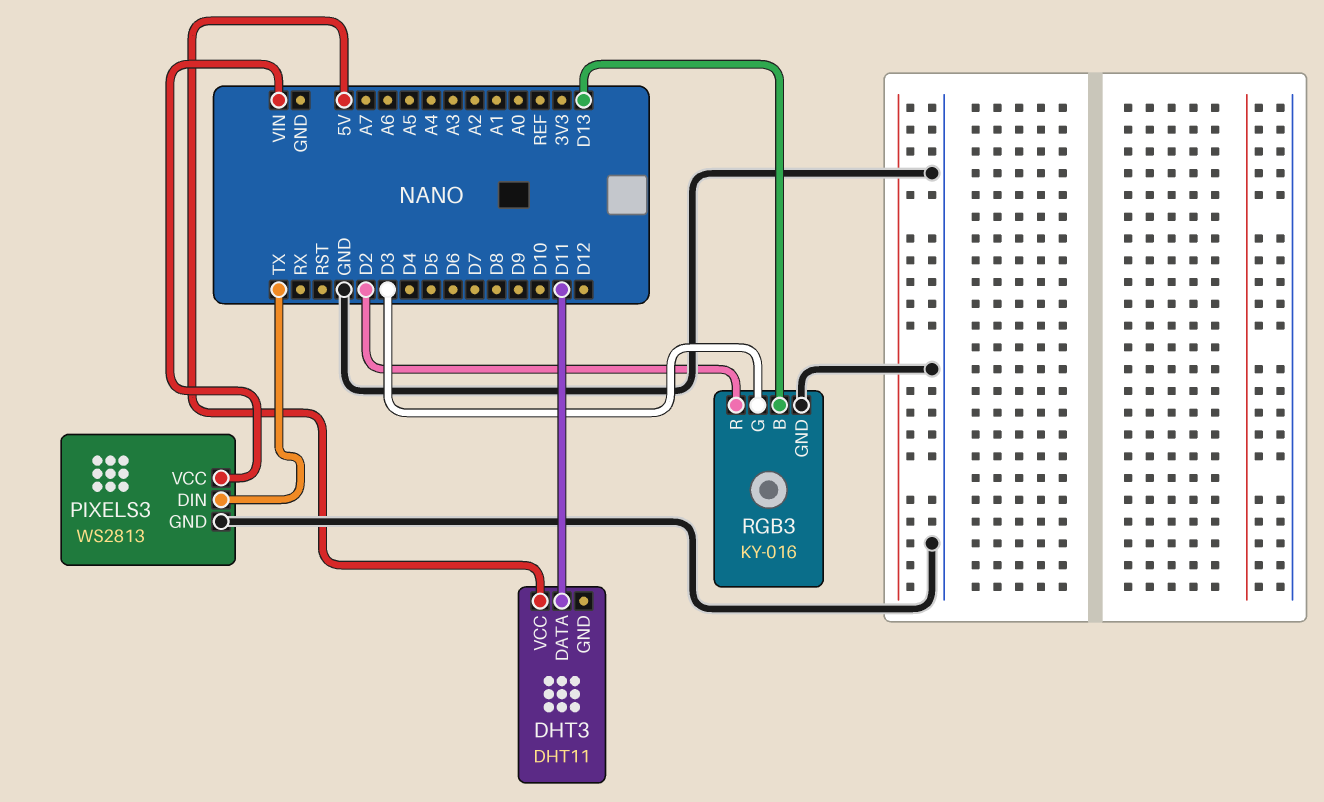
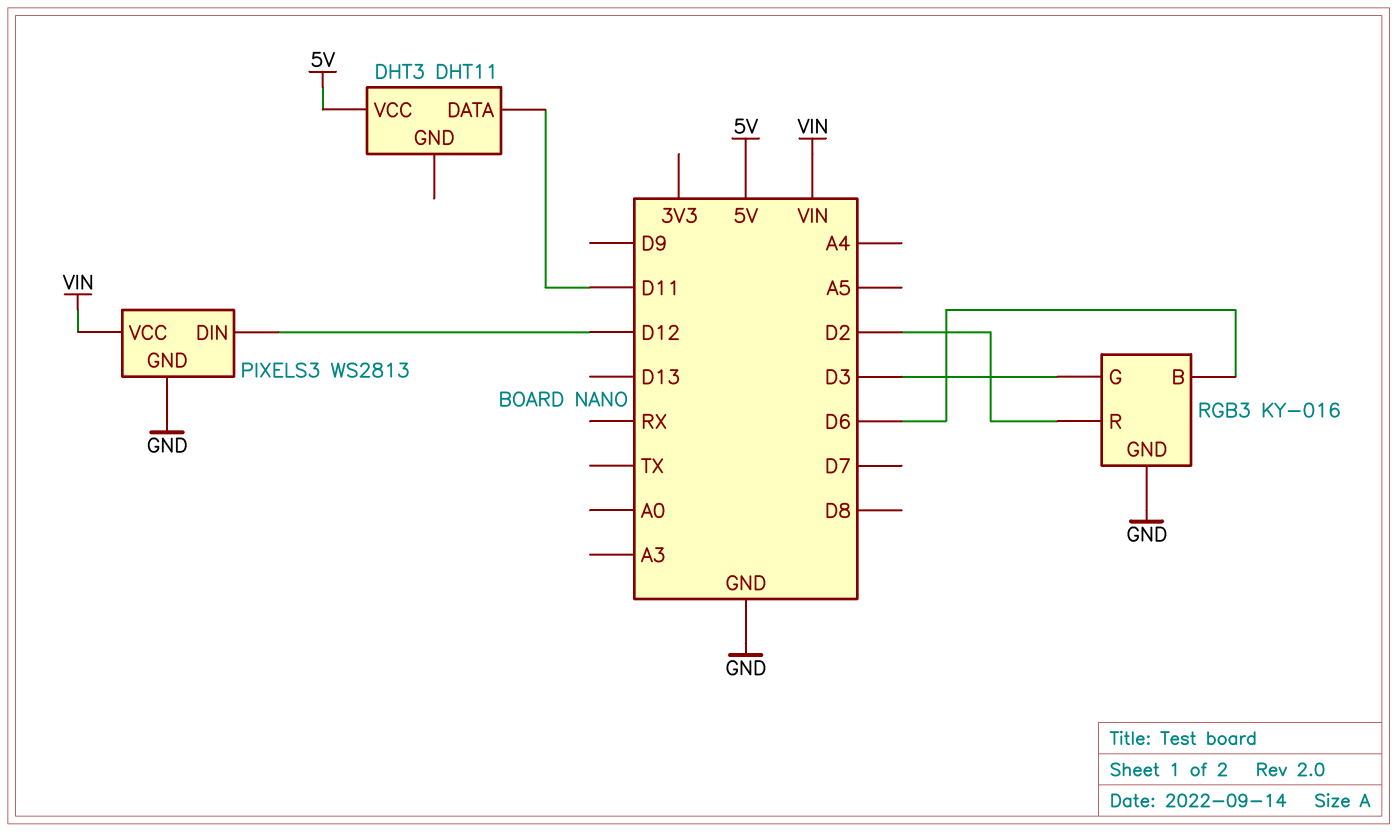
PIXELS3 pin DIN: TX -> D12
RGB3 pin B: D13 -> D6

